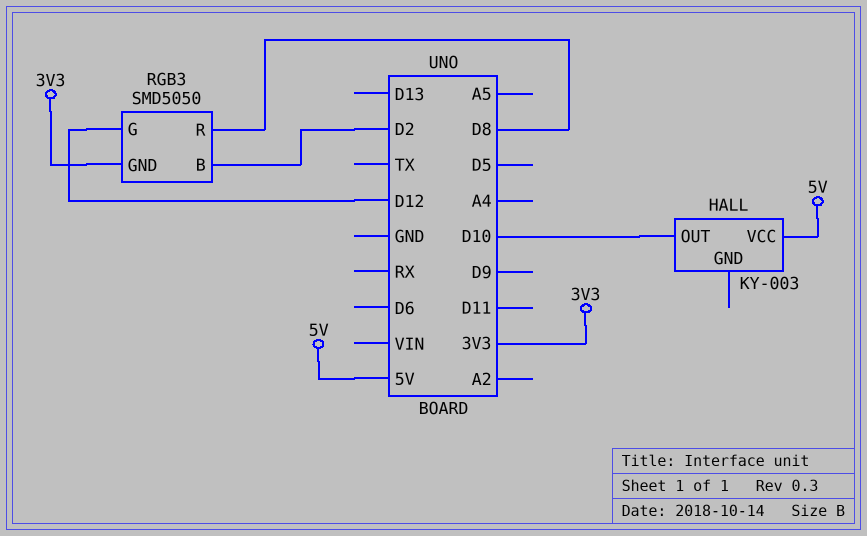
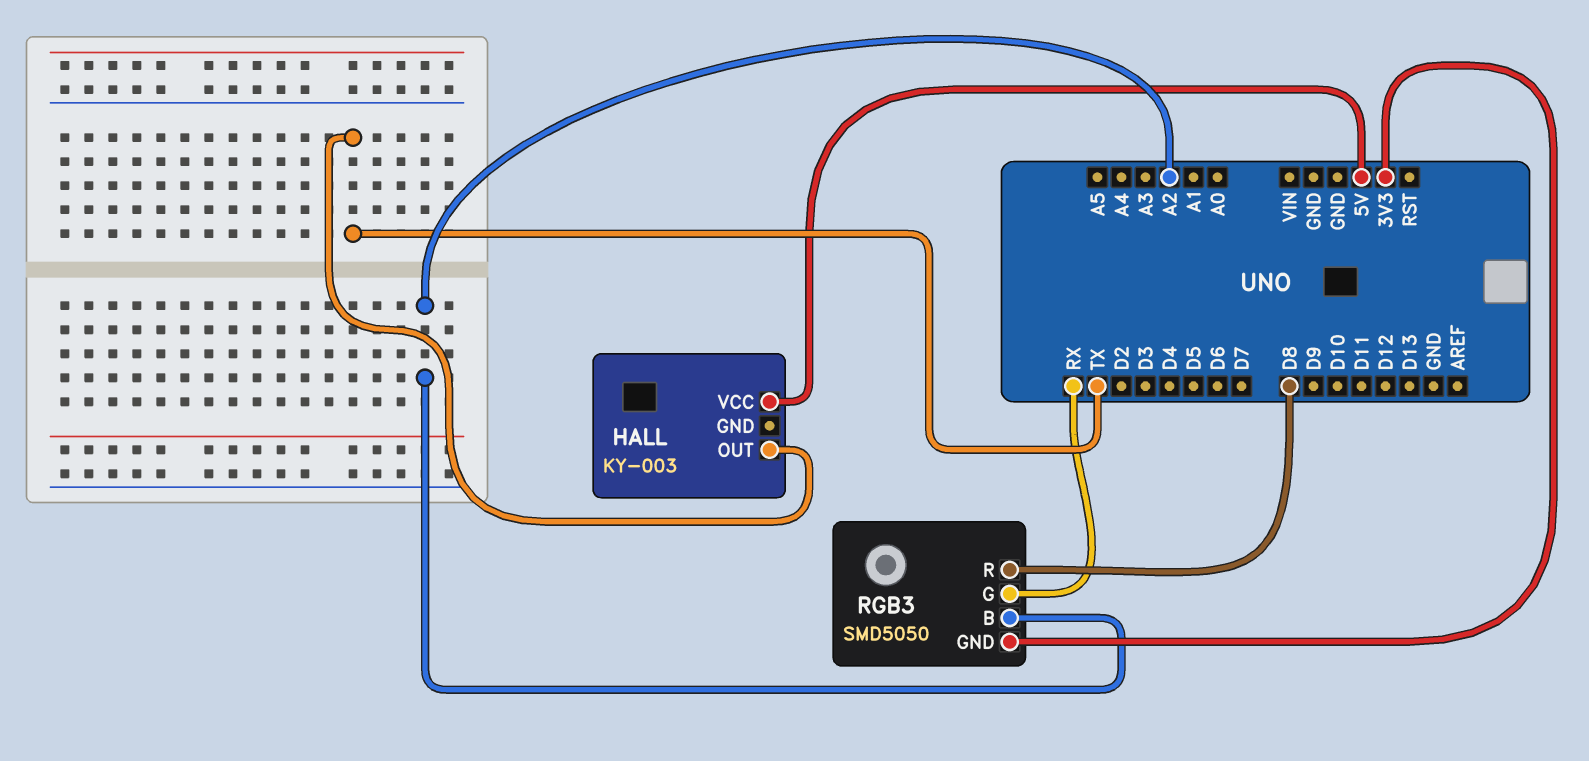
HALL pin OUT: D10 -> TX
RGB3 pin B: D2 -> A2
RGB3 pin G: D12 -> RX

